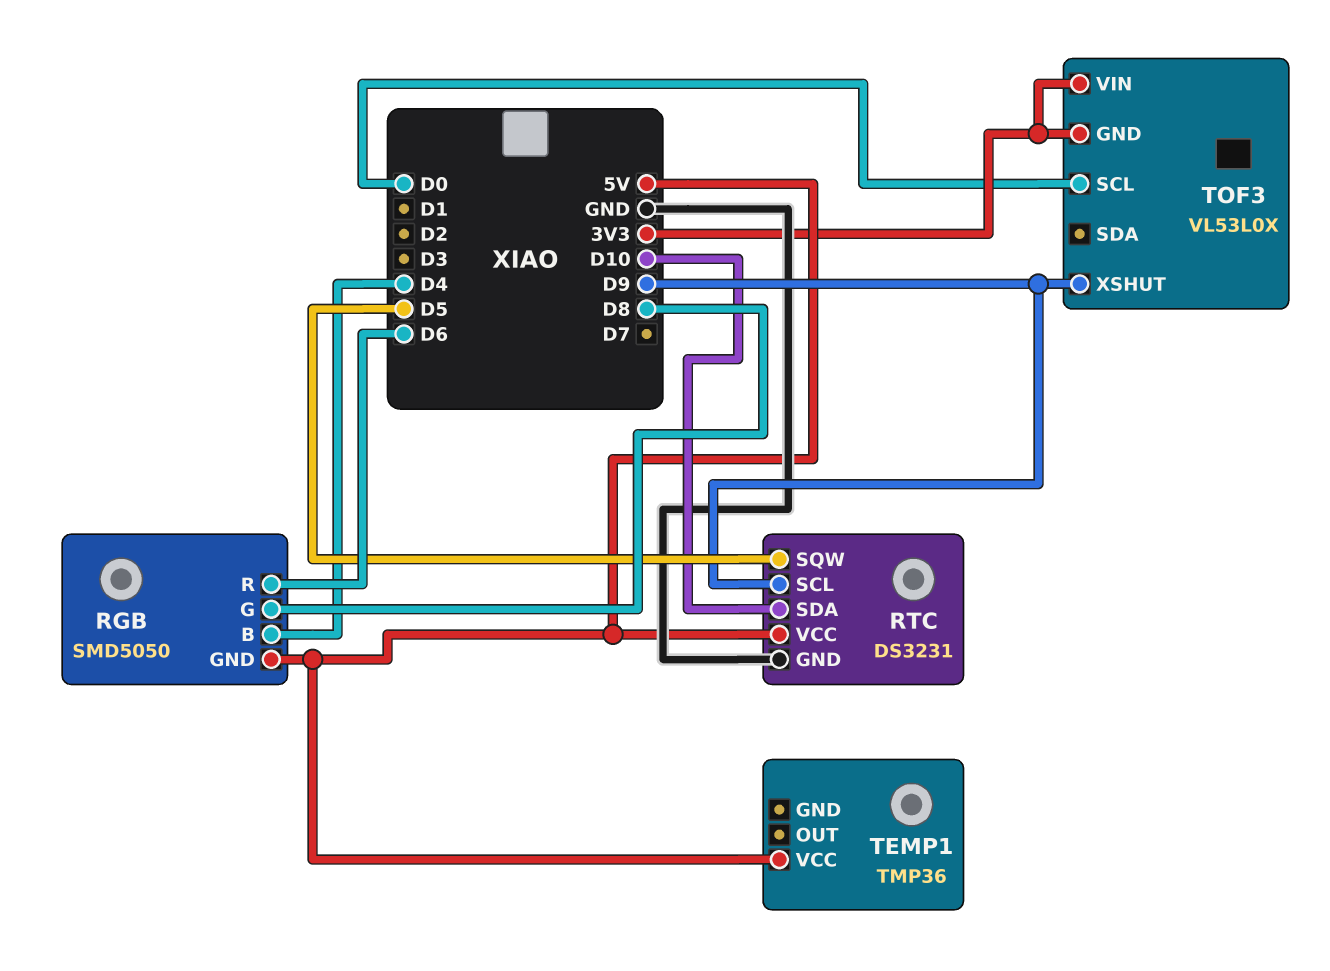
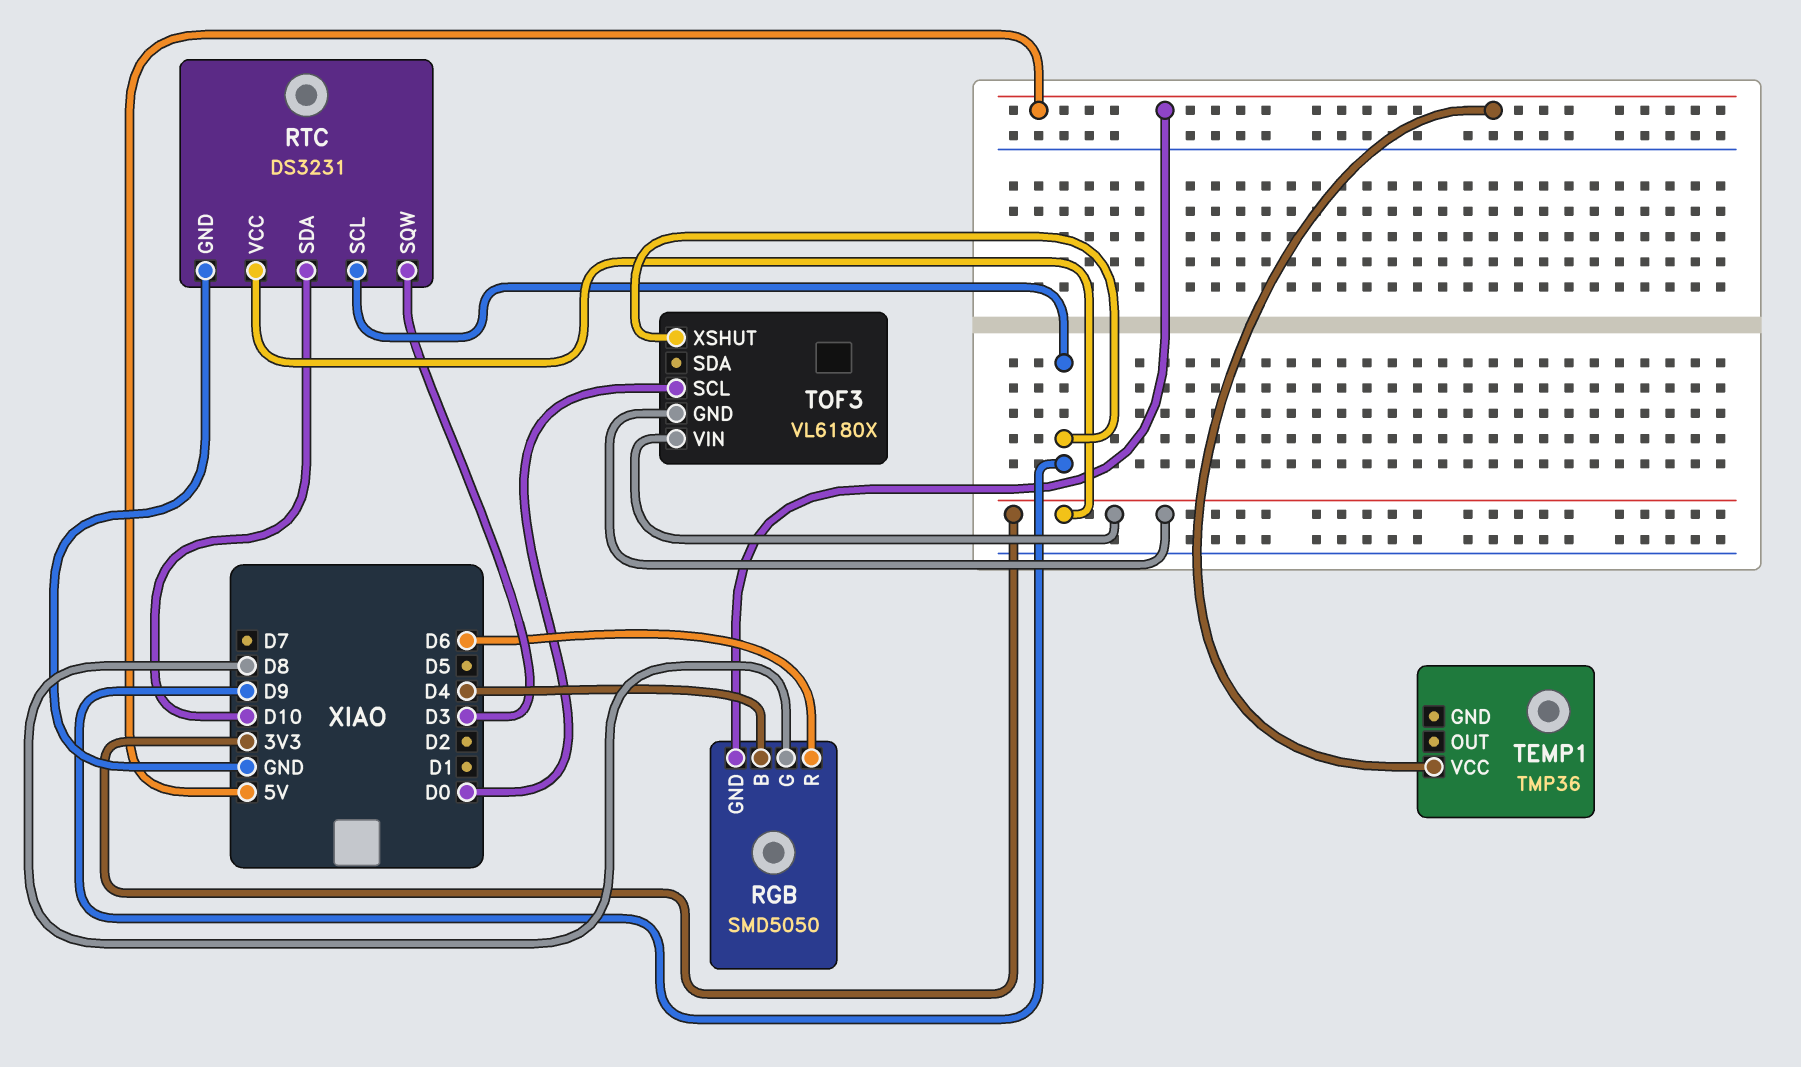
RTC pin SQW: D5 -> D3
RTC pin VCC: 5V -> 3V3
TOF3: VL53L0X -> VL6180X

